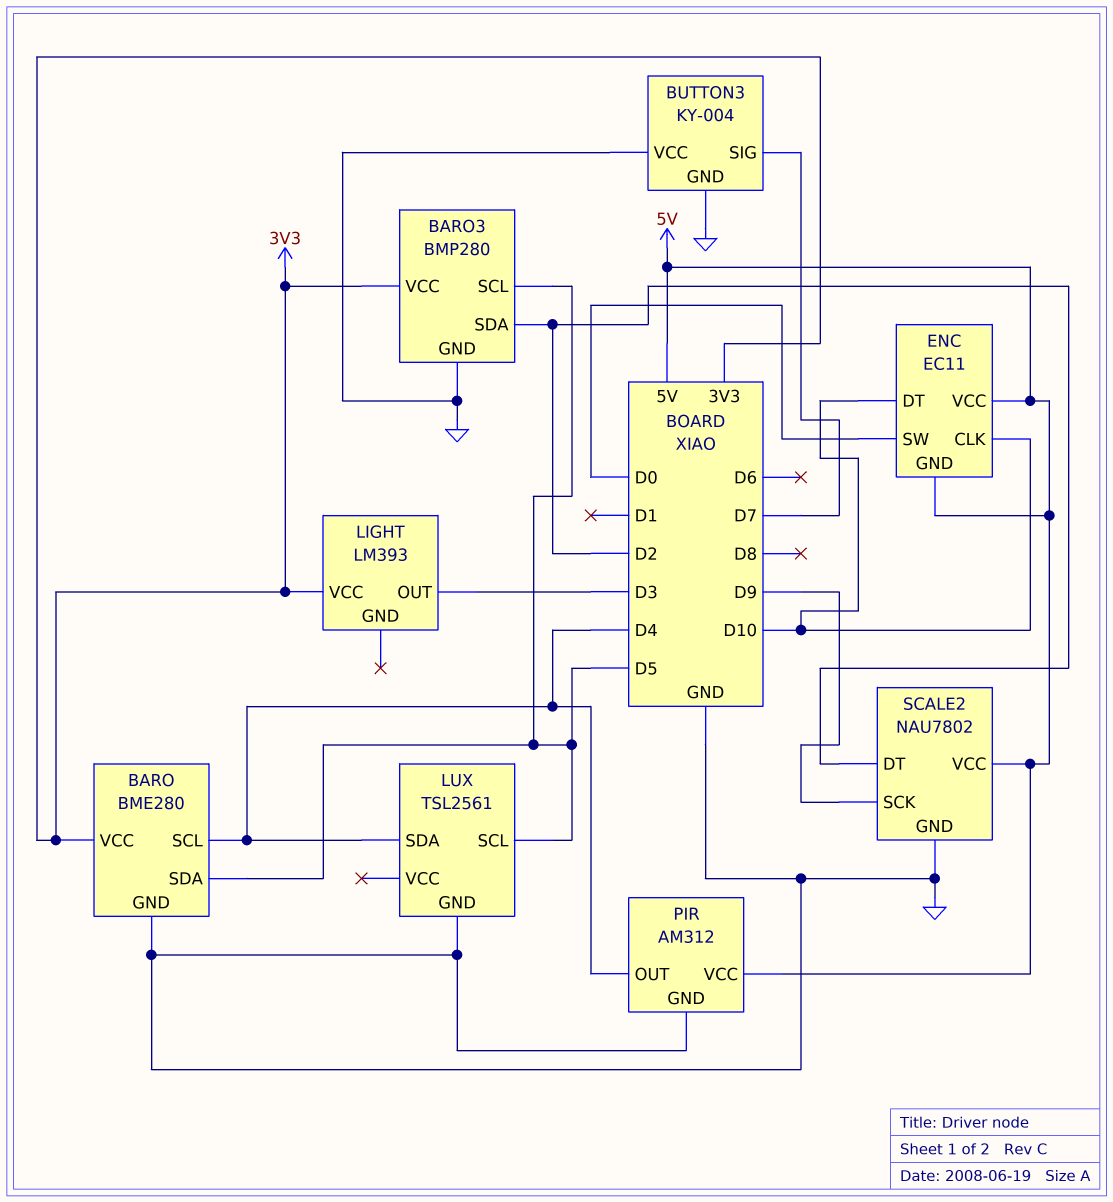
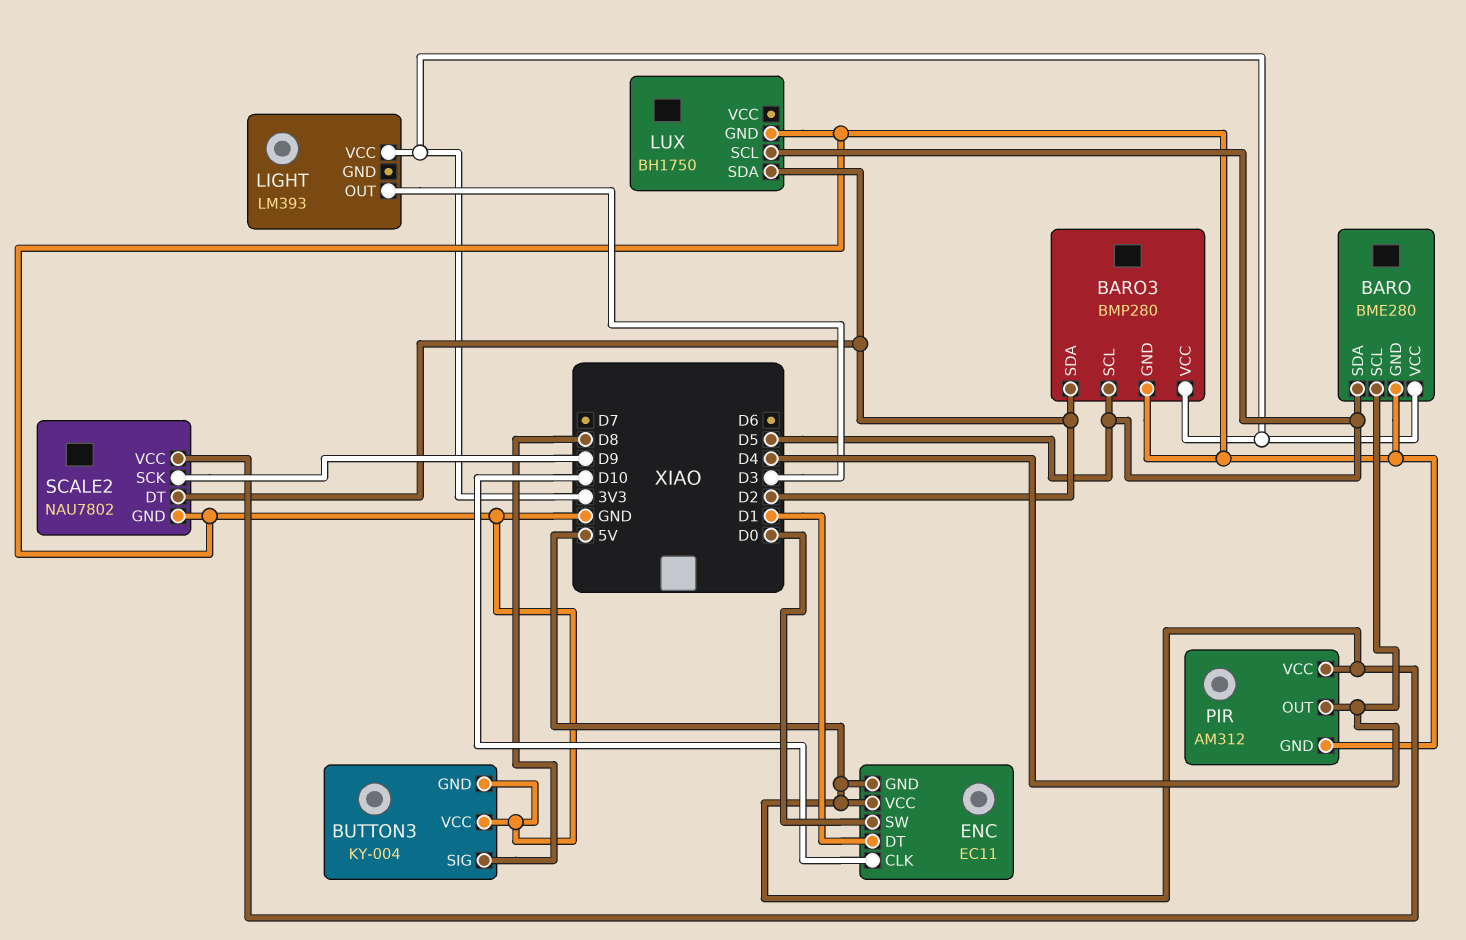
BUTTON3 pin SIG: D7 -> D8
ENC pin DT: D10 -> D1
LUX: TSL2561 -> BH1750
LUX pin SDA: D4 -> D2

